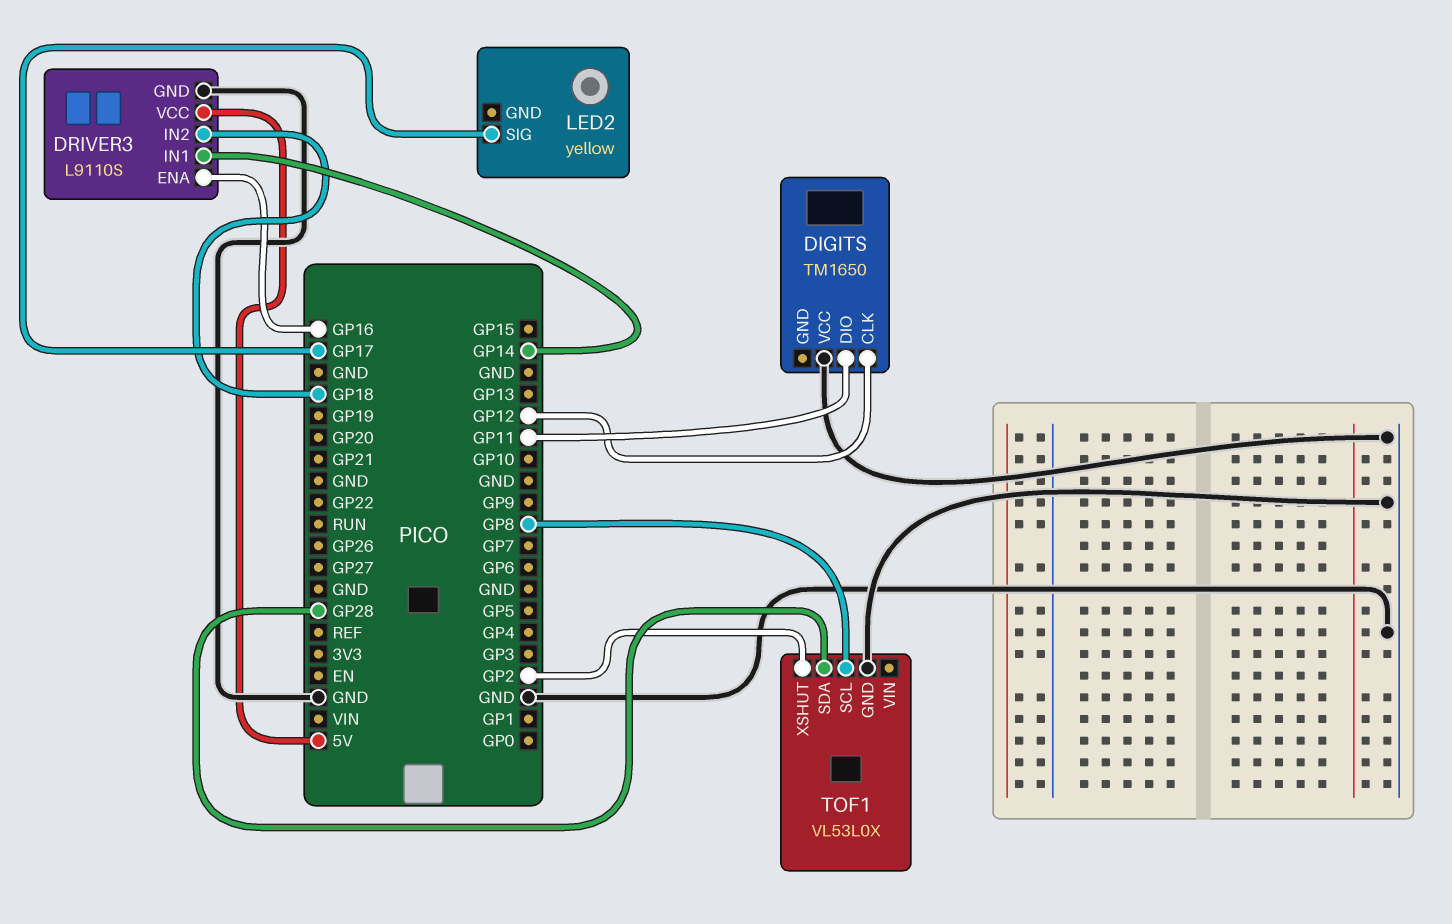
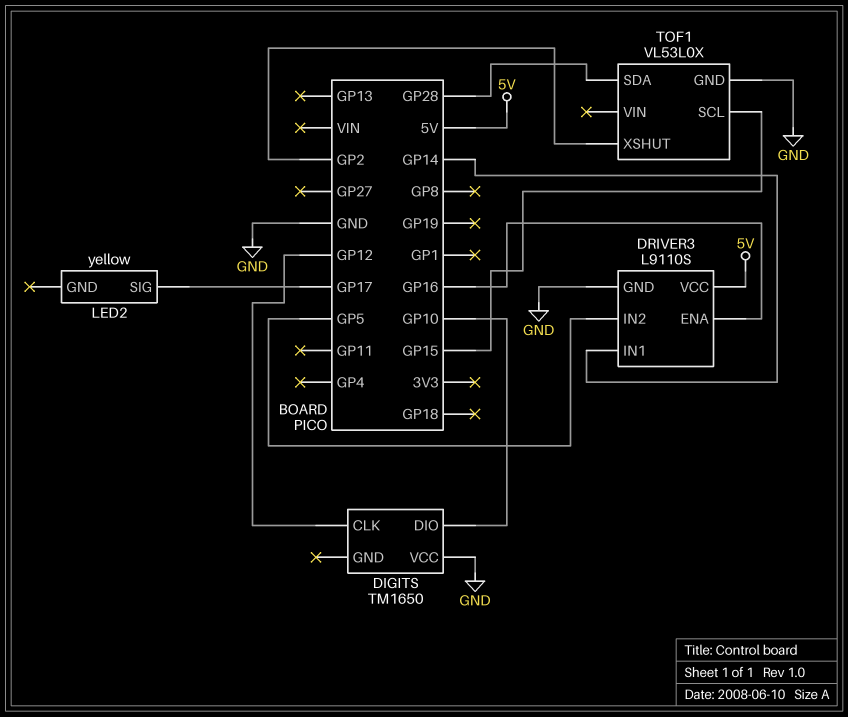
DIGITS pin DIO: GP11 -> GP10
DRIVER3 pin IN2: GP18 -> GP5
TOF1 pin SCL: GP8 -> GP15

